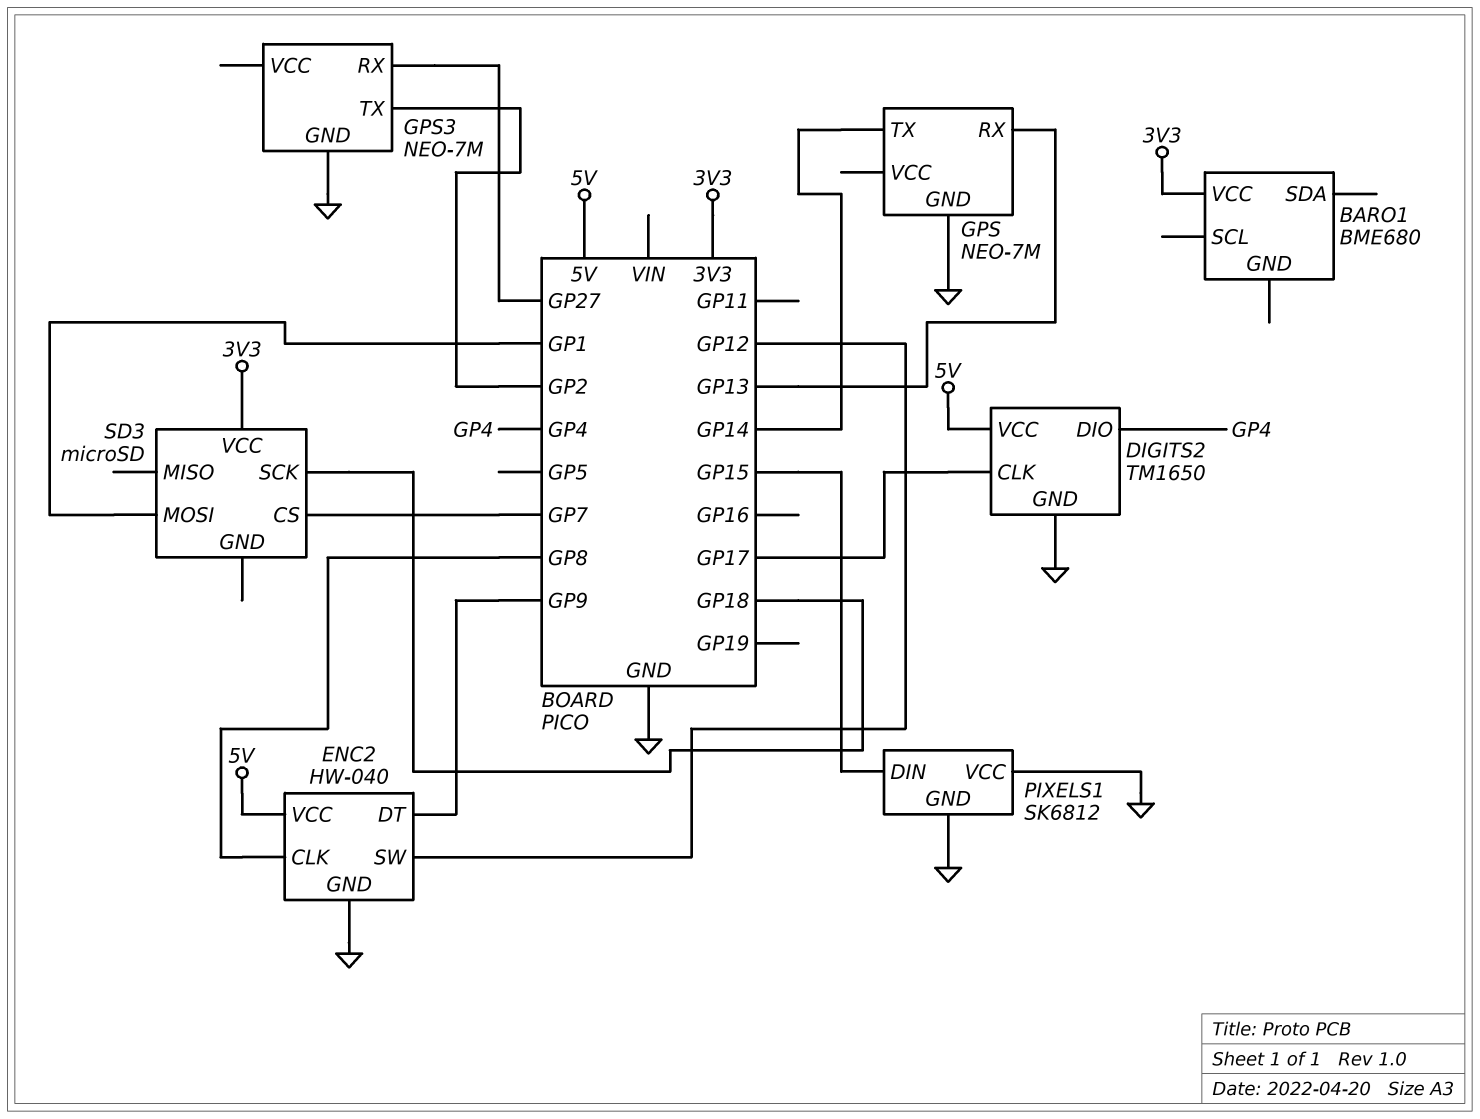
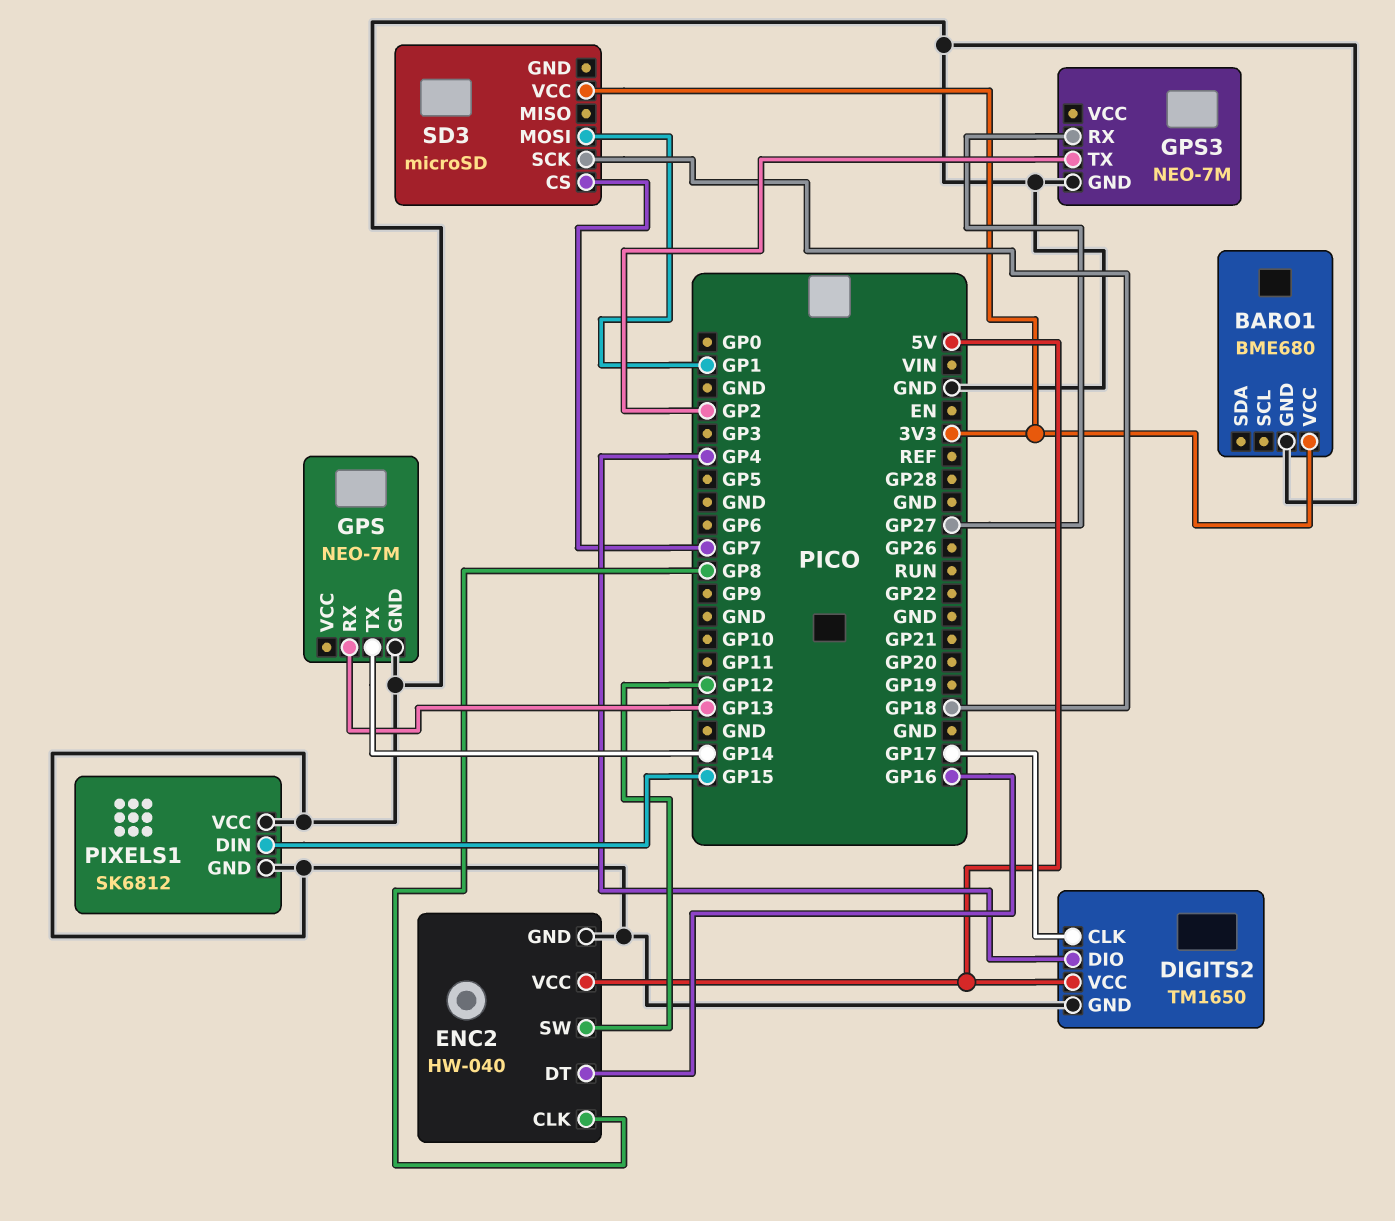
BARO1 pin GND: none -> GND
ENC2 pin DT: GP9 -> GP16

